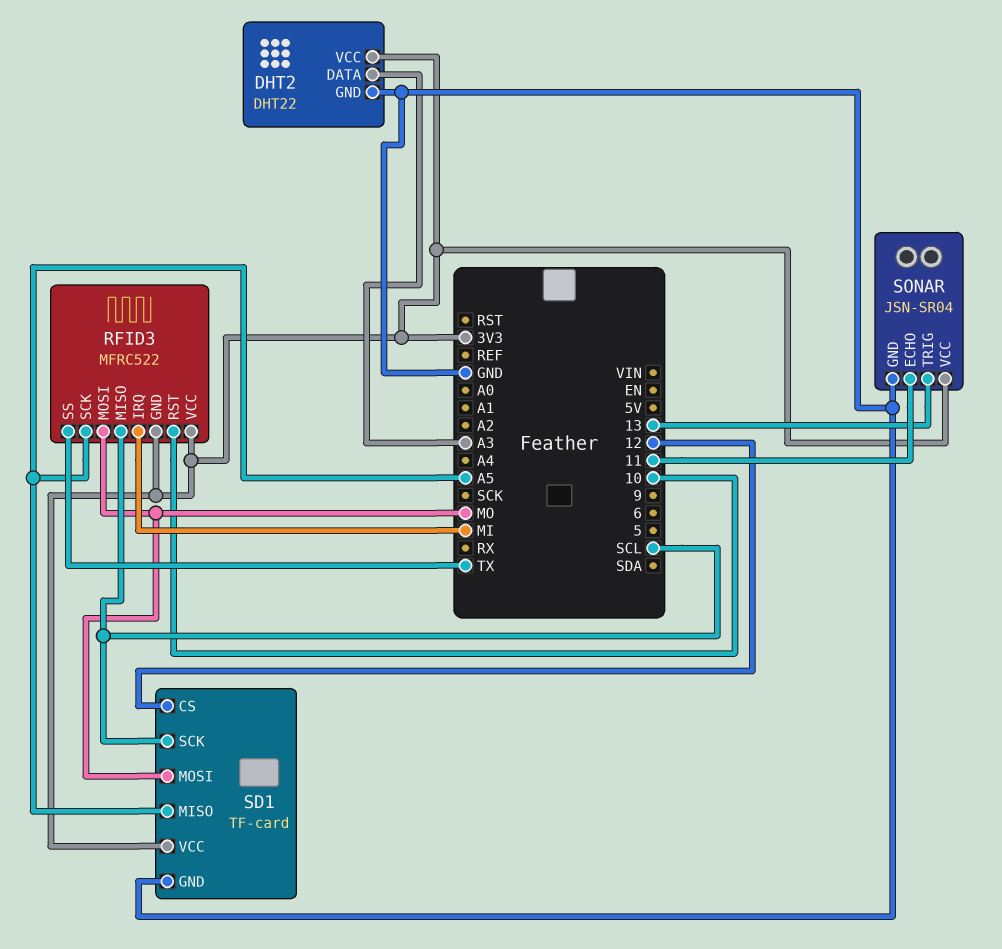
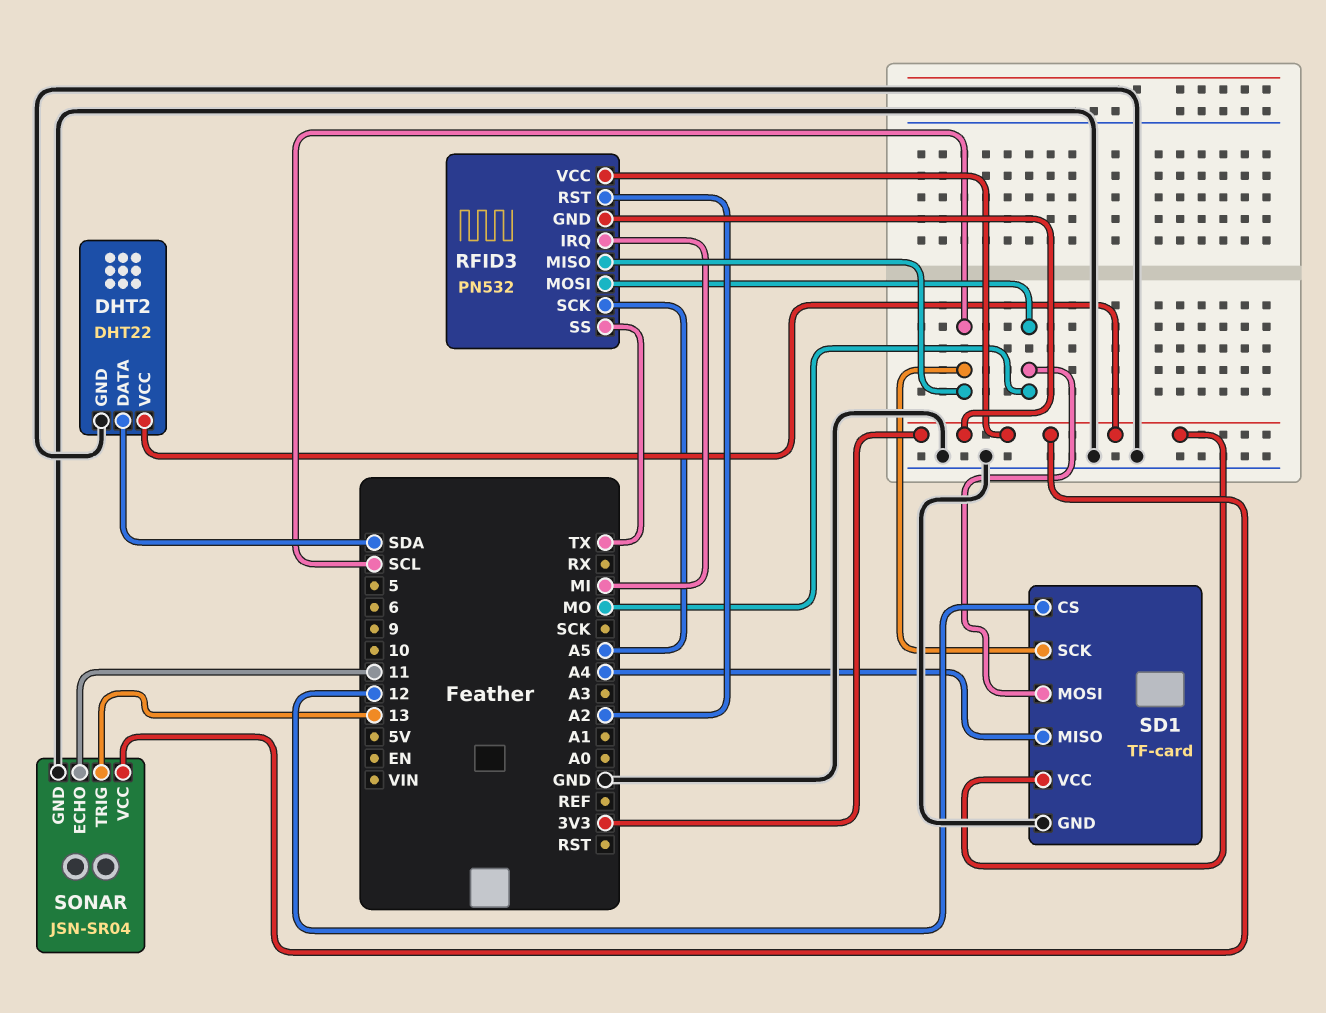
DHT2 pin DATA: A3 -> SDA
RFID3: MFRC522 -> PN532
RFID3 pin RST: 10 -> A2
SD1 pin MISO: A5 -> A4

